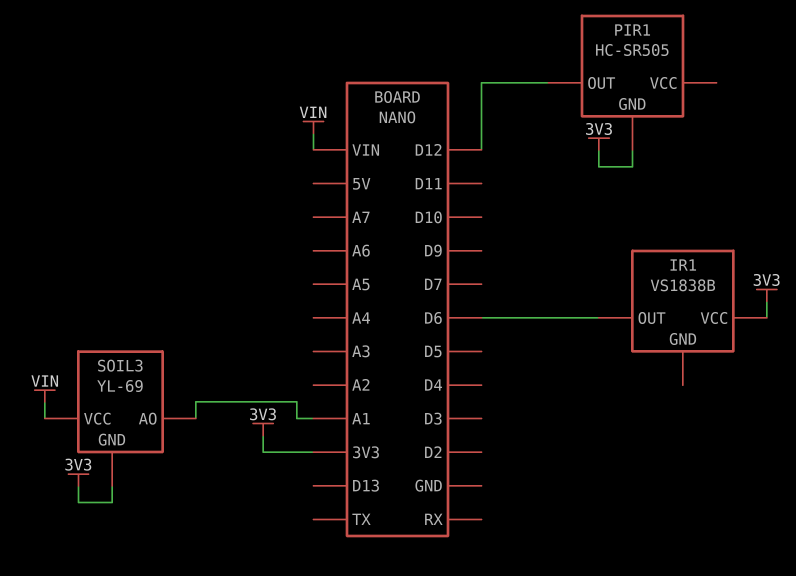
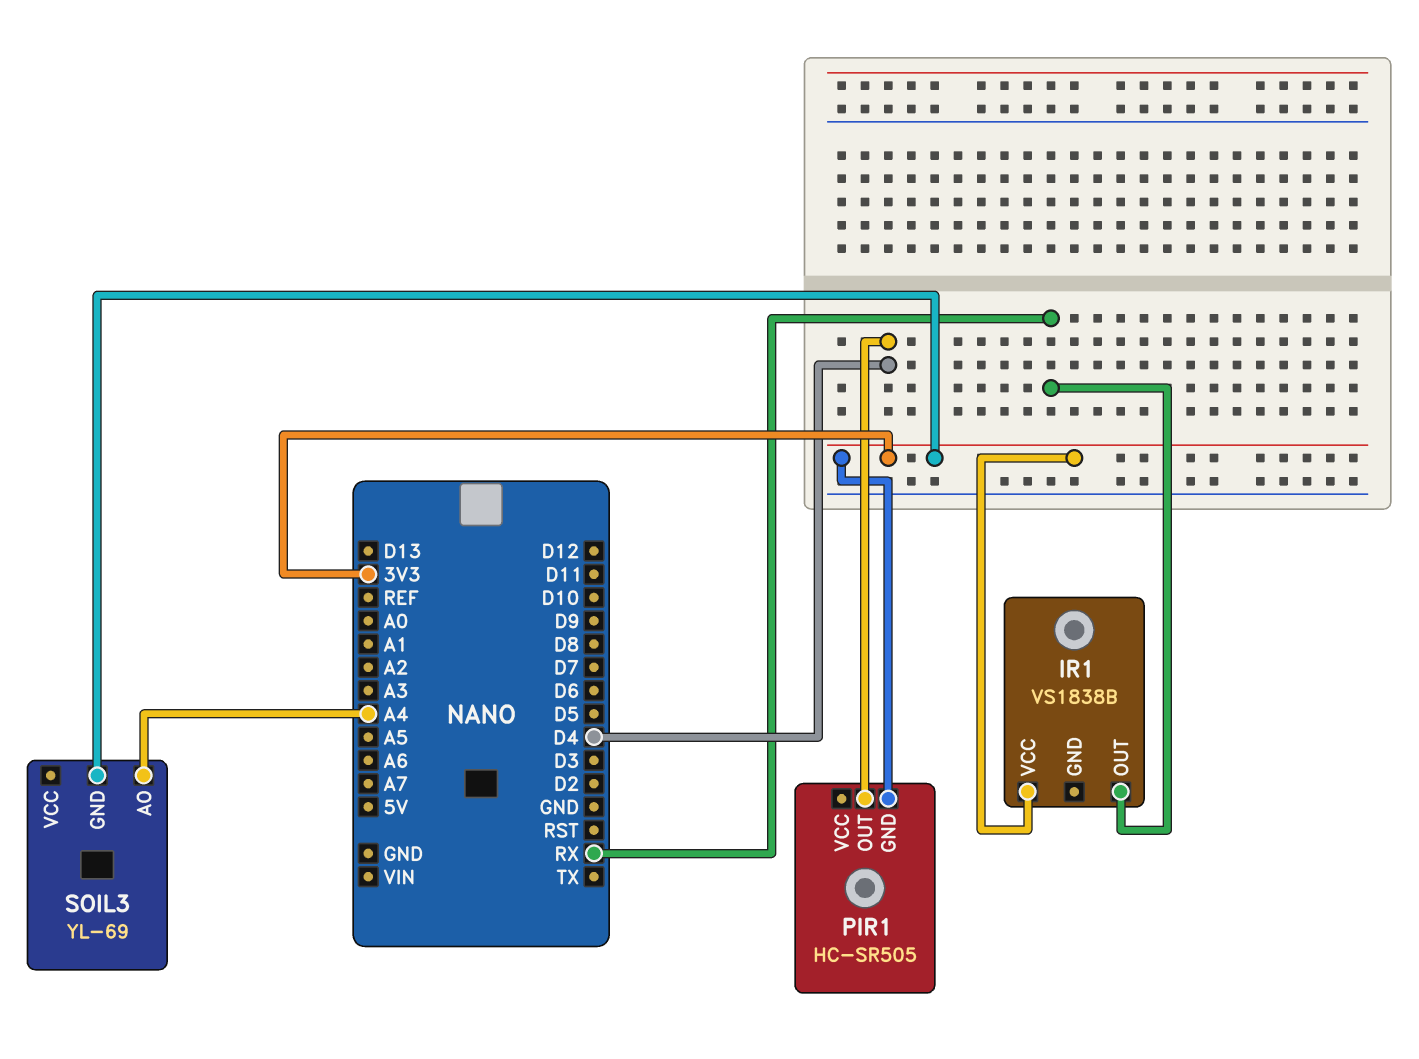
IR1 pin OUT: D6 -> RX
PIR1 pin OUT: D12 -> D4
SOIL3 pin AO: A1 -> A4
SOIL3 pin VCC: VIN -> none

